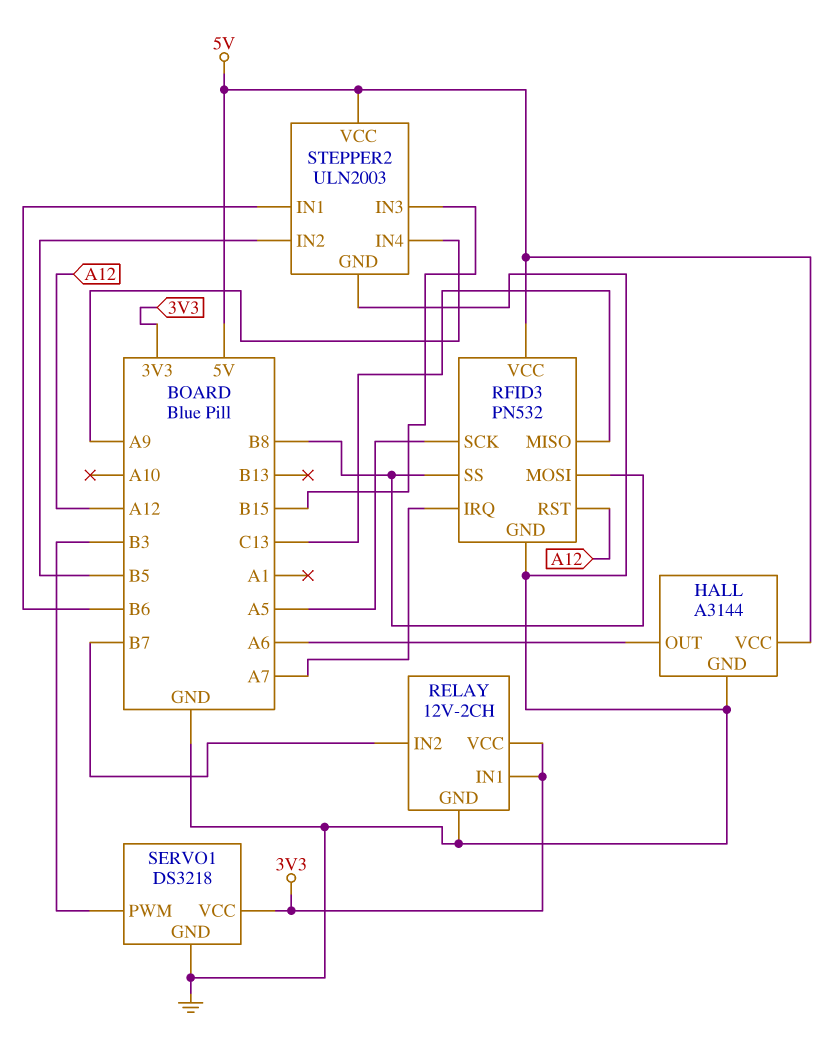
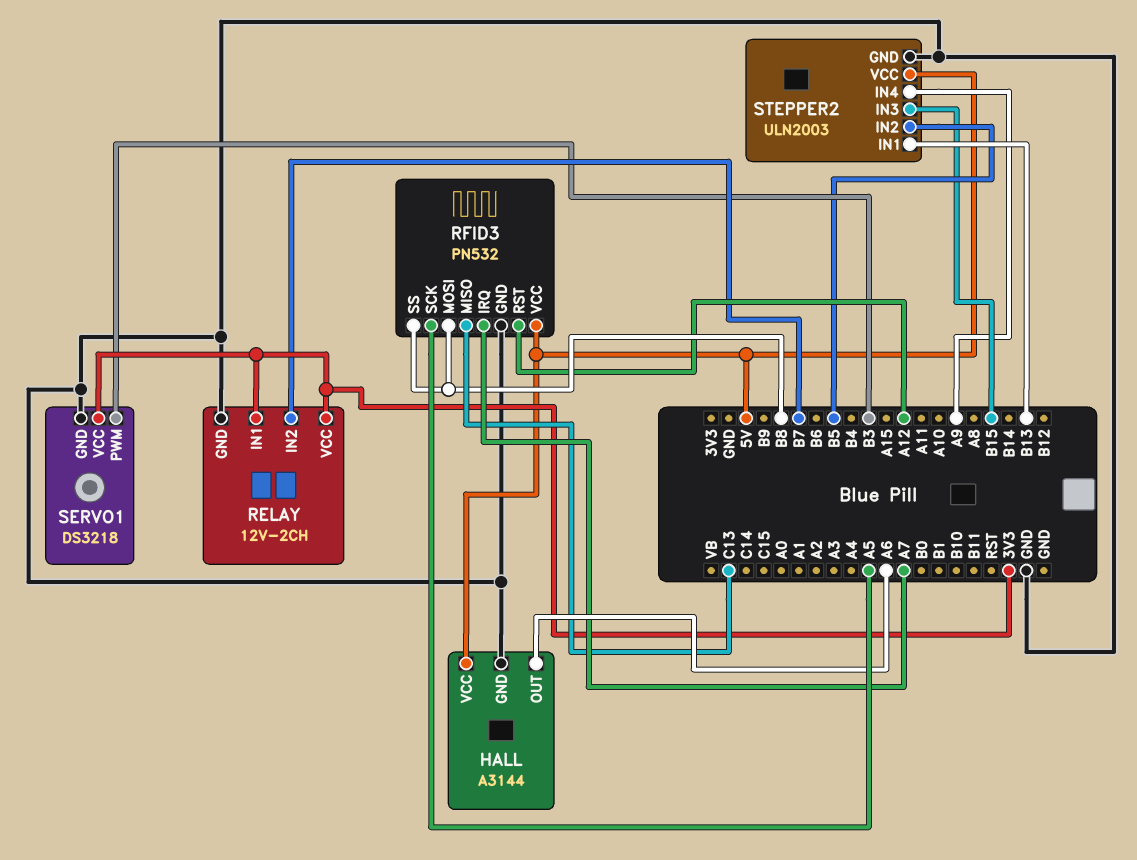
STEPPER2 pin IN1: B6 -> B13

